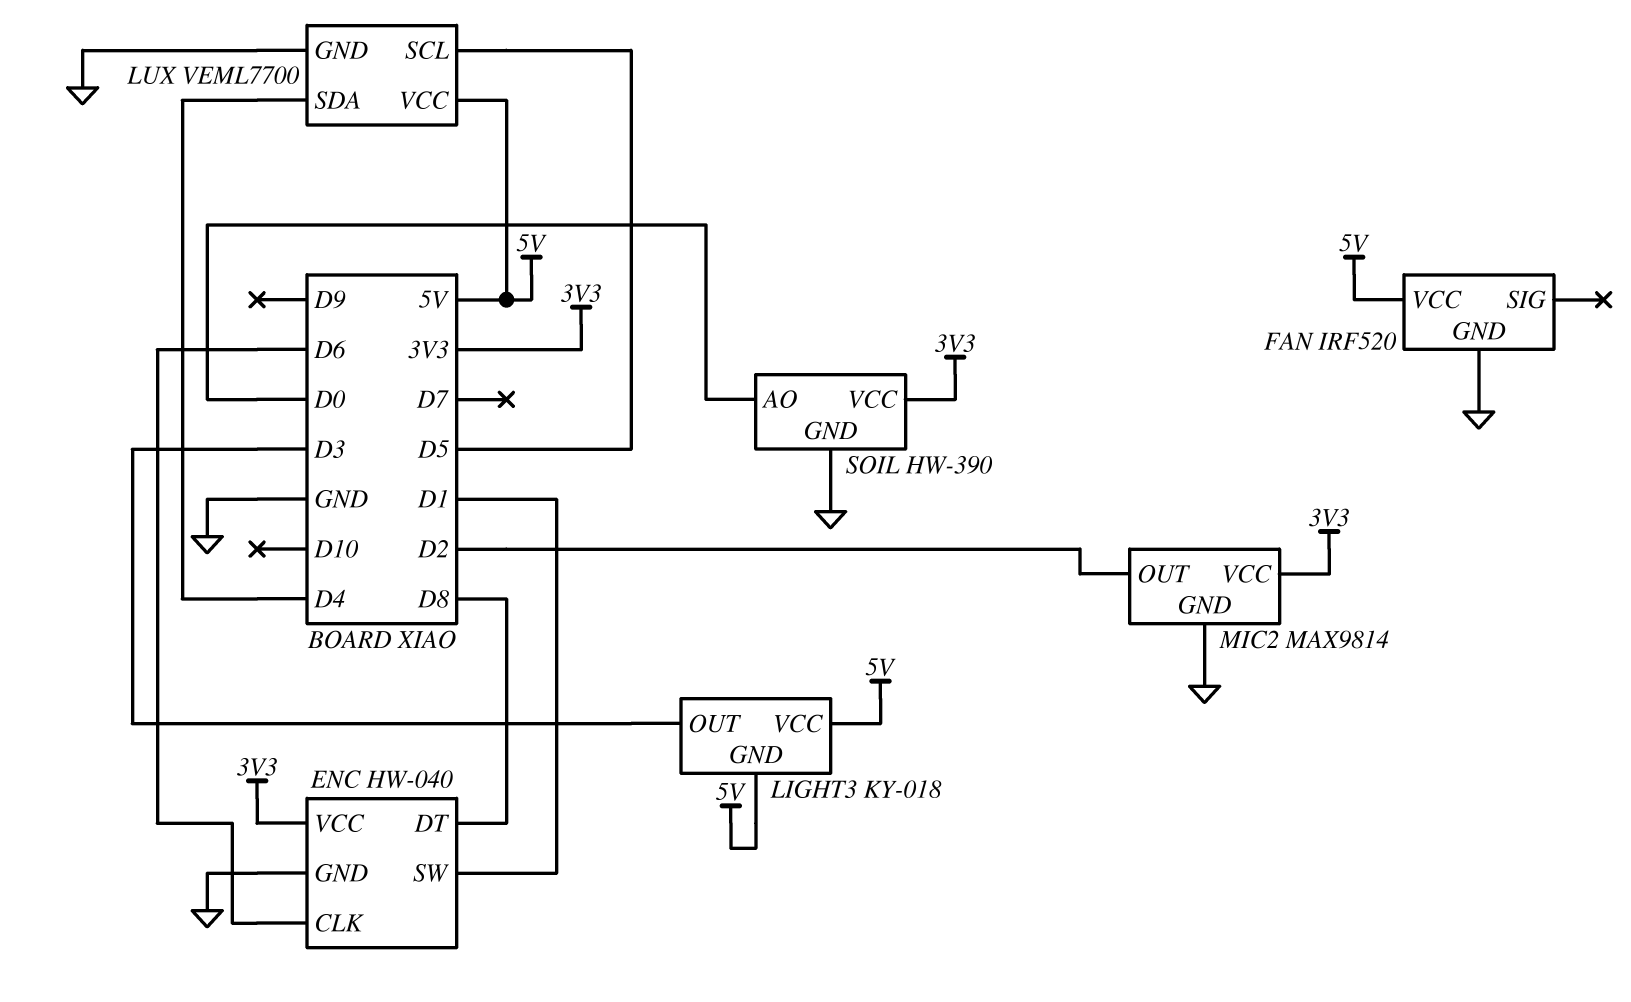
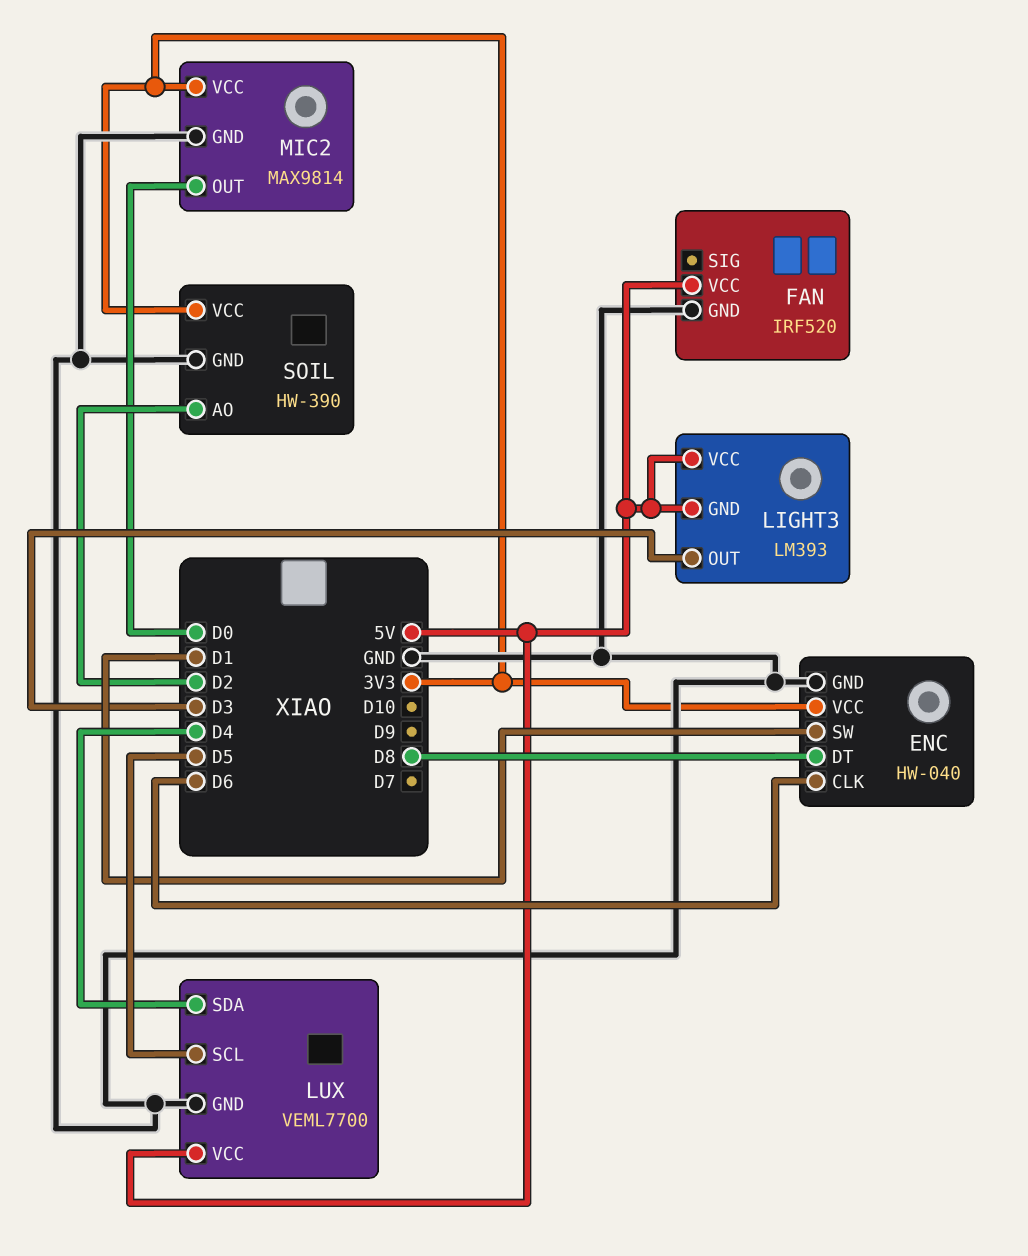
LIGHT3: KY-018 -> LM393
MIC2 pin OUT: D2 -> D0
SOIL pin AO: D0 -> D2

